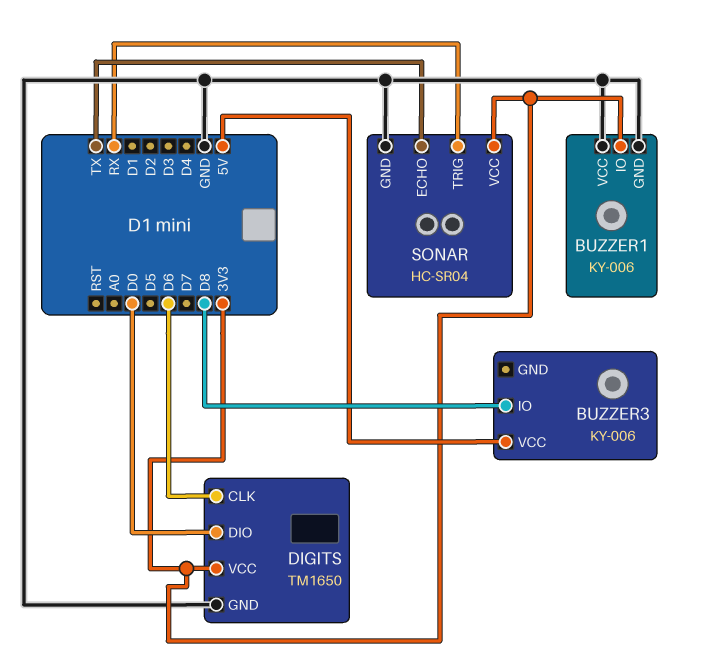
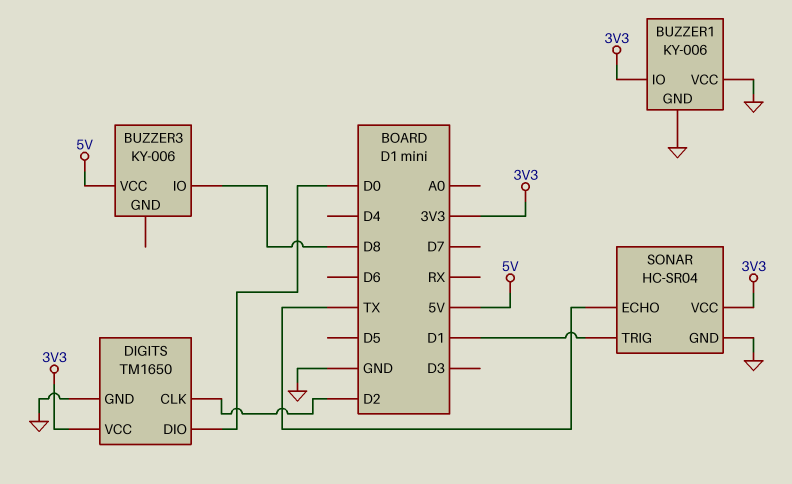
DIGITS pin CLK: D6 -> D2
SONAR pin TRIG: RX -> D1

